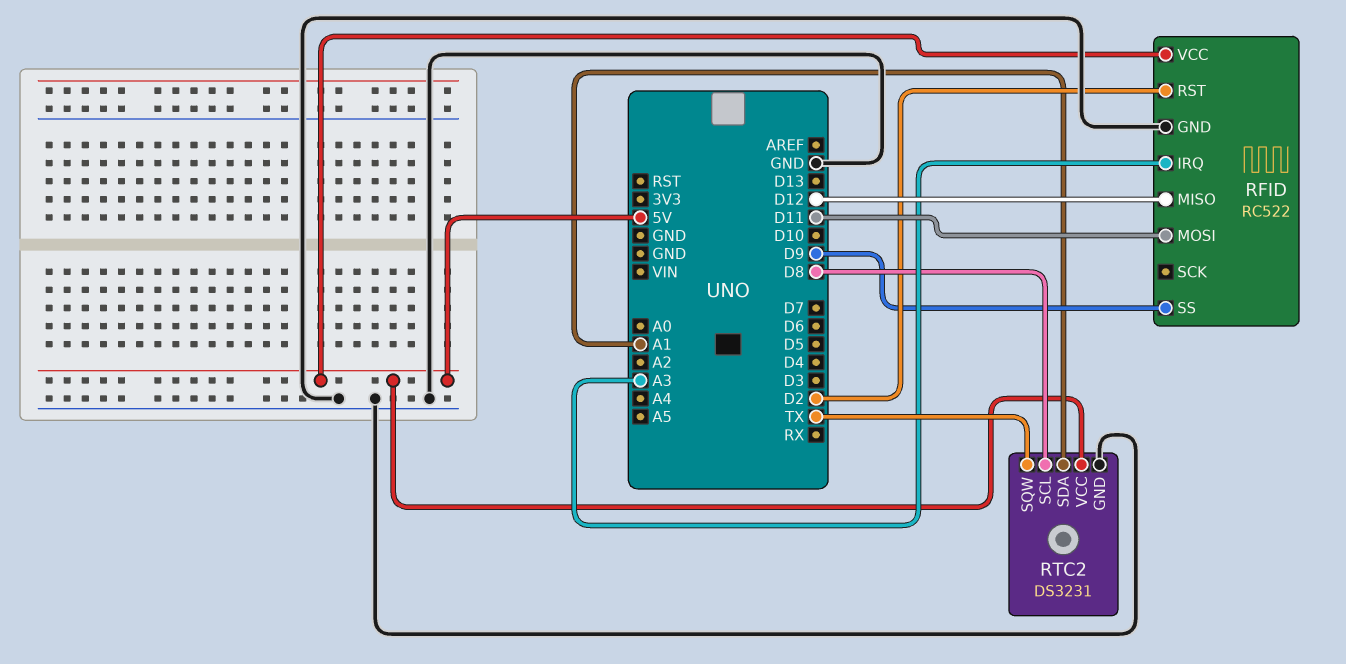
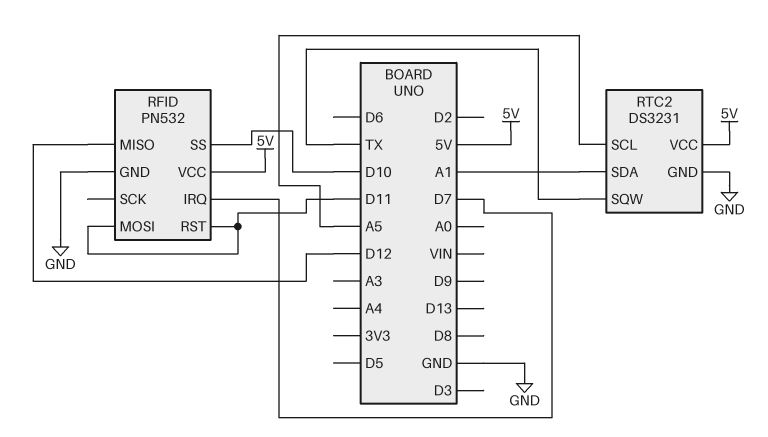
RFID: RC522 -> PN532
RFID pin IRQ: A3 -> D7
RFID pin RST: D2 -> D11
RFID pin SS: D9 -> D10
RTC2 pin SCL: D8 -> A5

